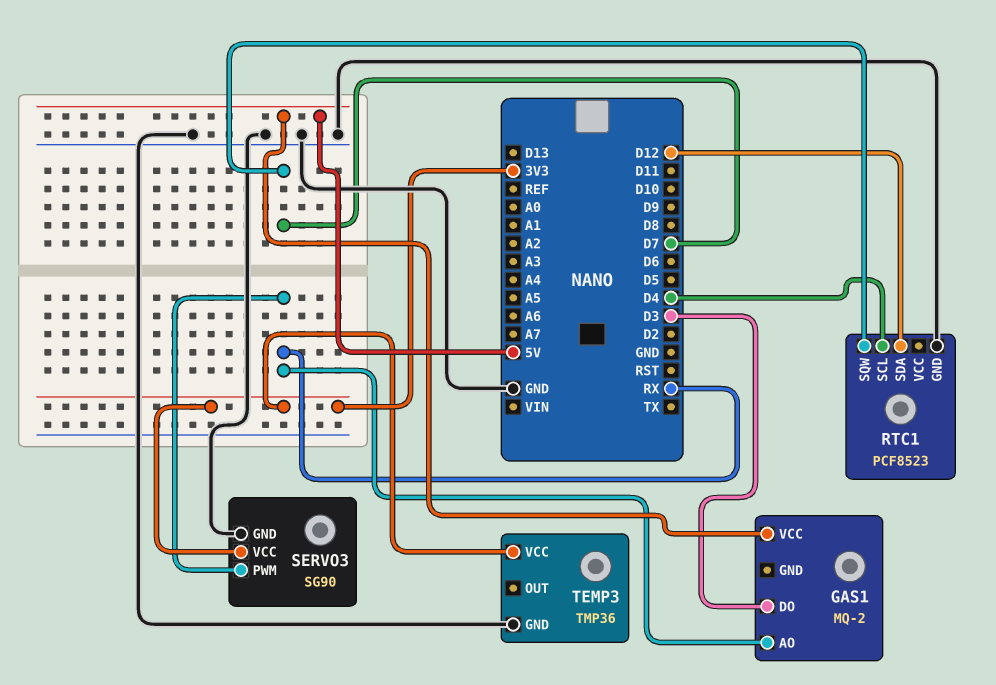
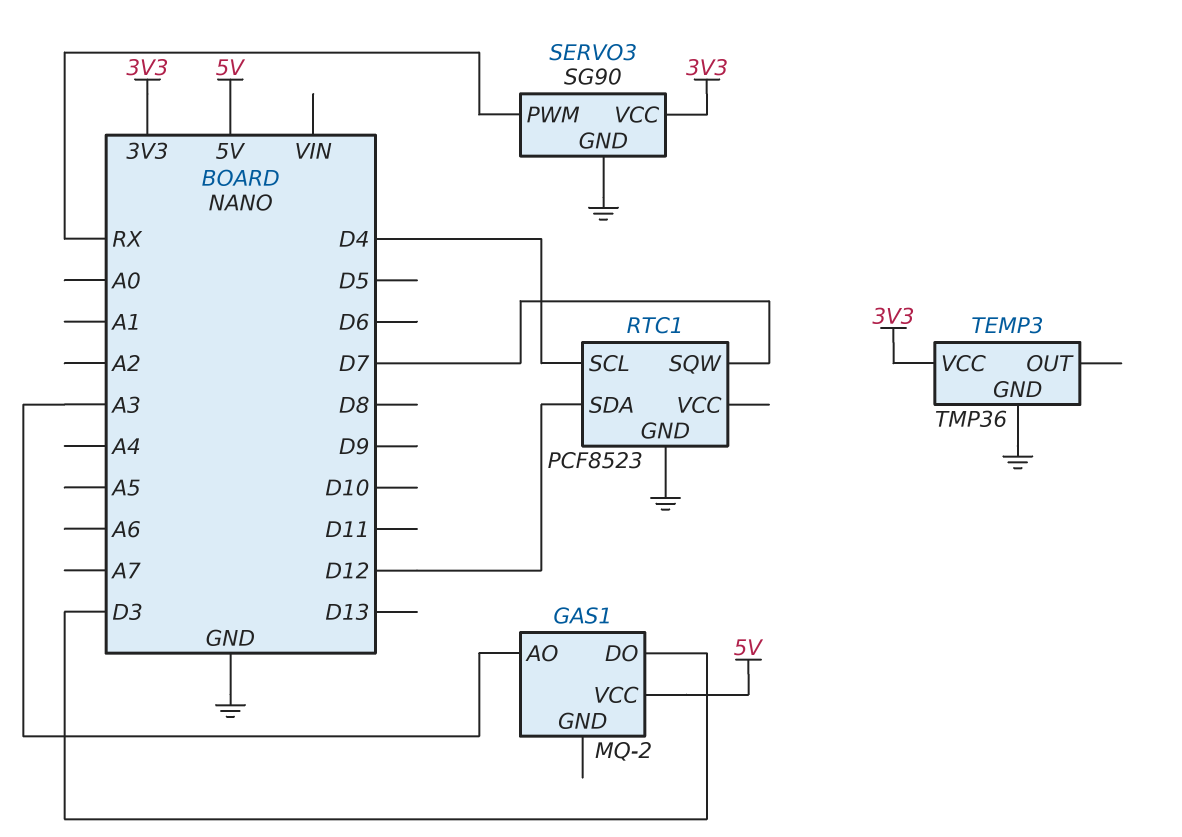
GAS1 pin AO: RX -> A3

